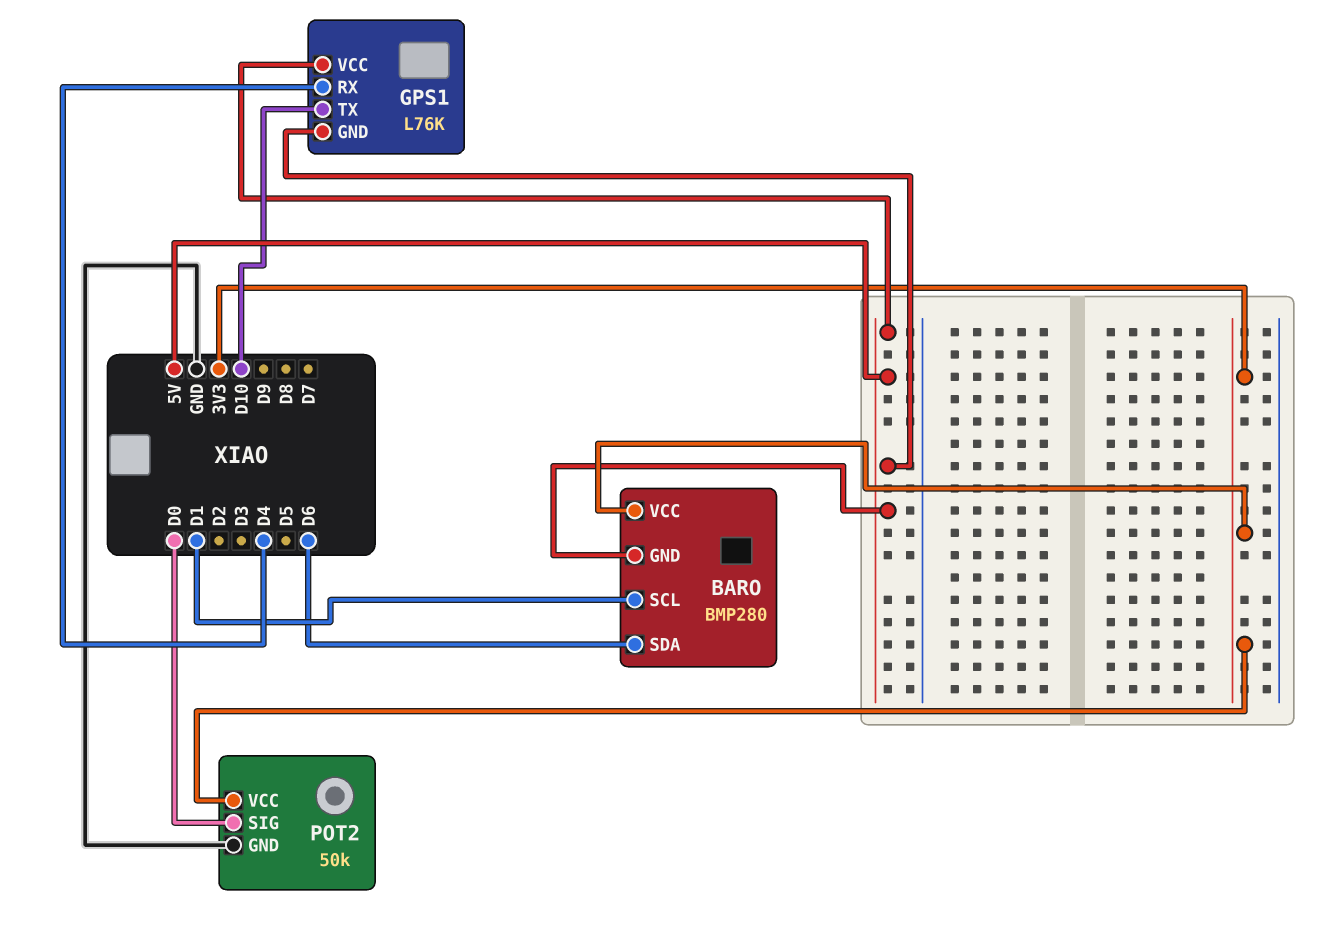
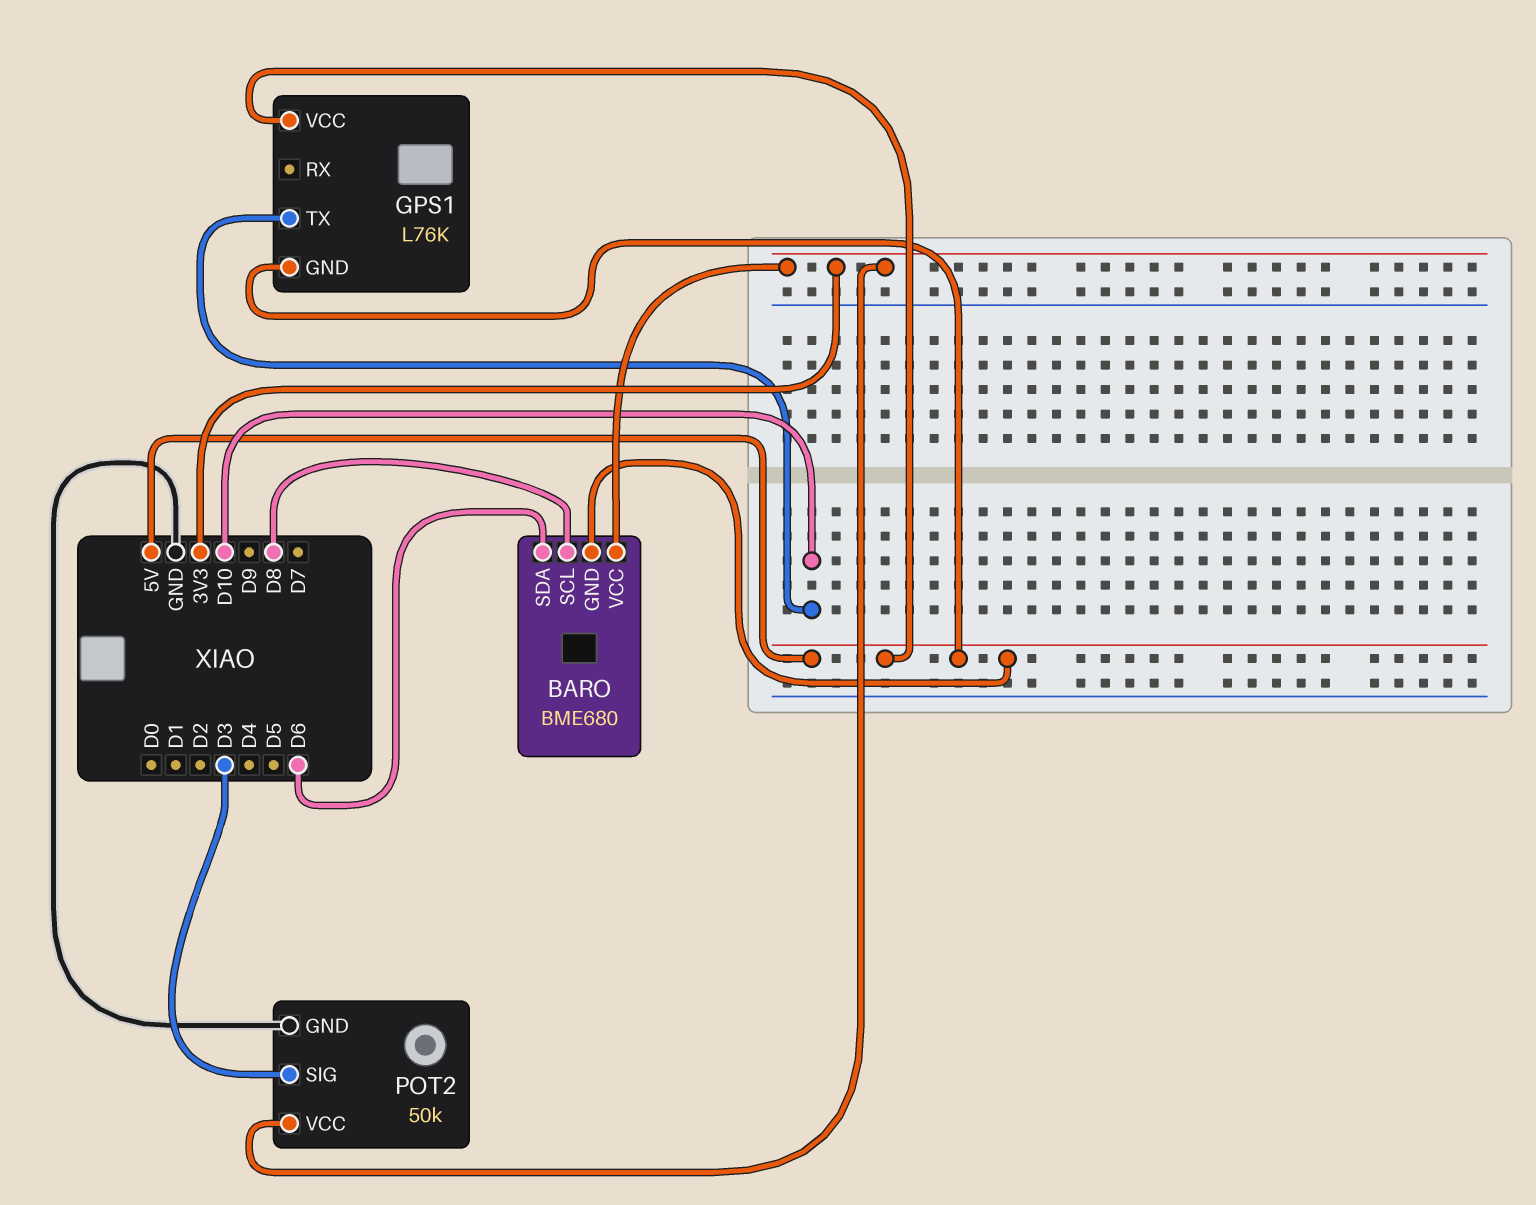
BARO: BMP280 -> BME680
BARO pin SCL: D1 -> D8
GPS1 pin RX: D4 -> none
POT2 pin SIG: D0 -> D3

